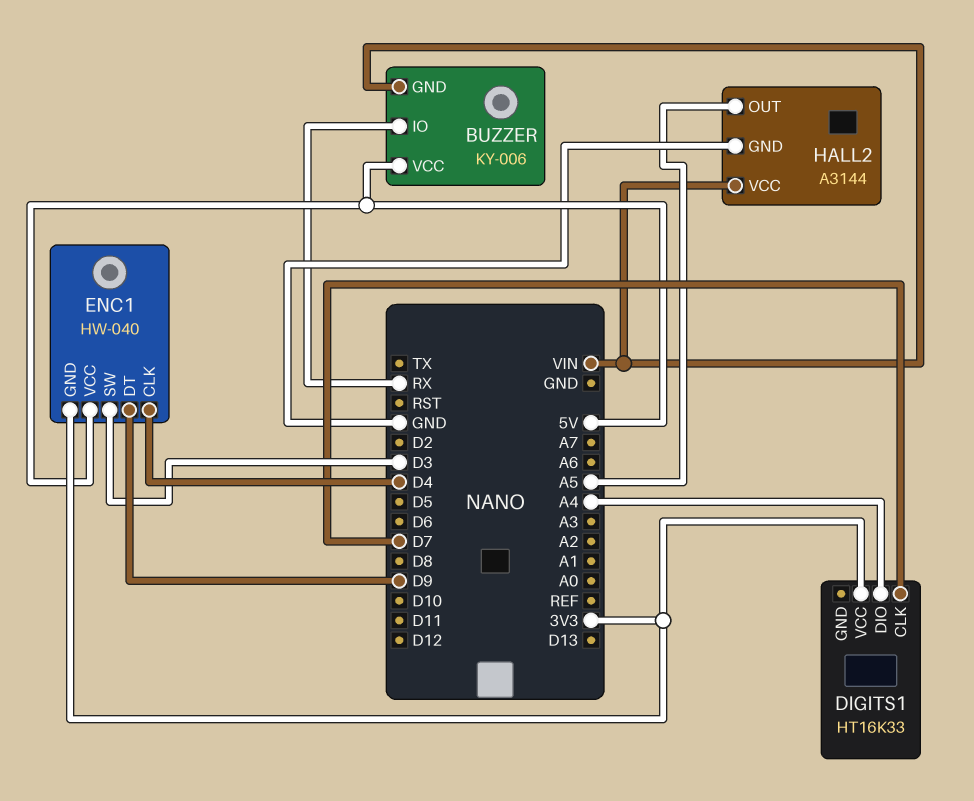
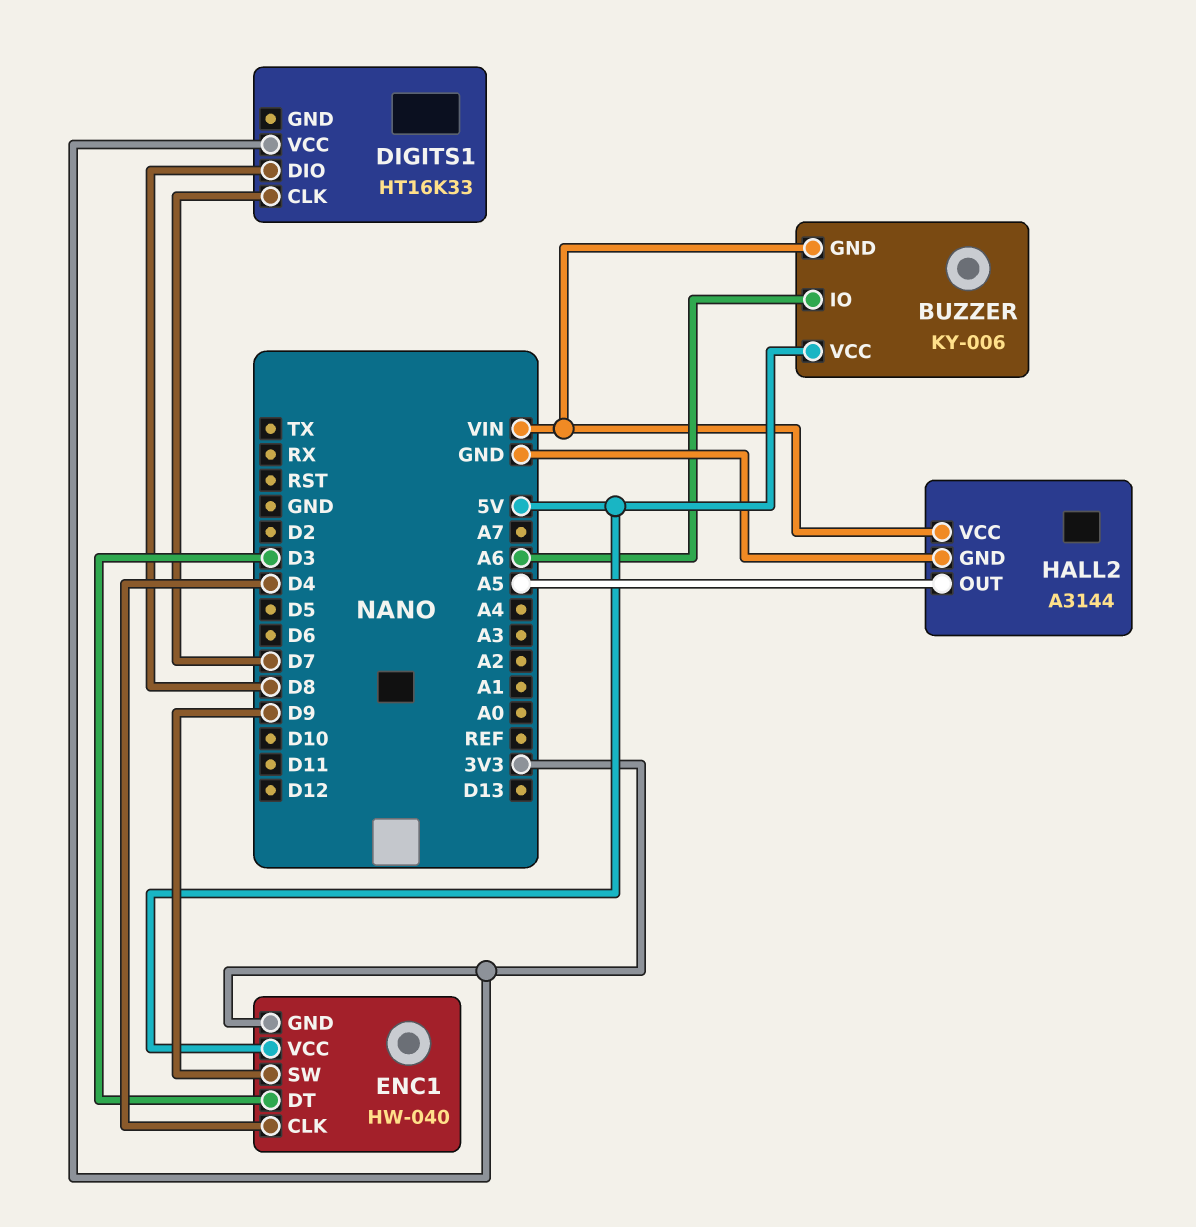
BUZZER pin IO: RX -> A6
DIGITS1 pin DIO: A4 -> D8
ENC1 pin DT: D9 -> D3
ENC1 pin SW: D3 -> D9

